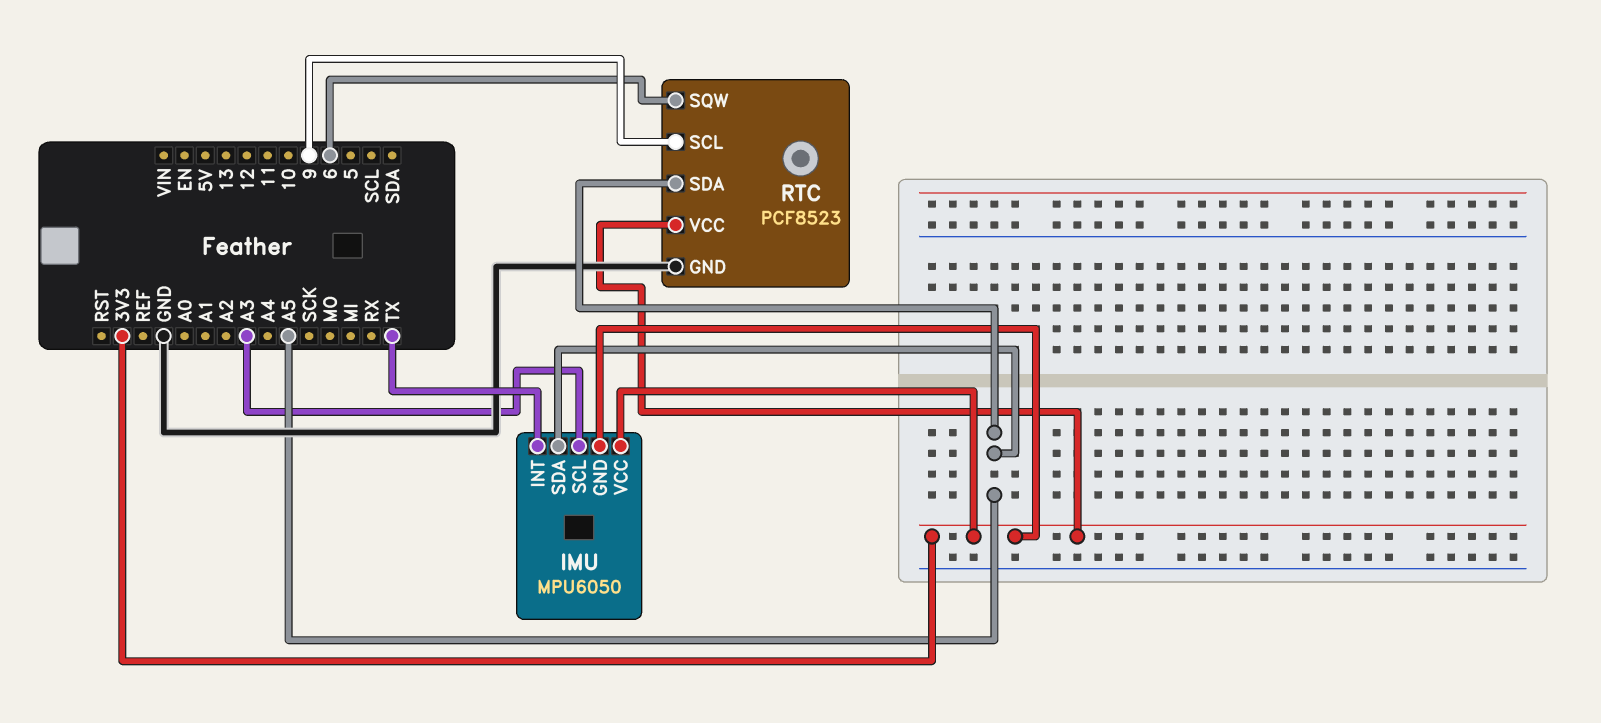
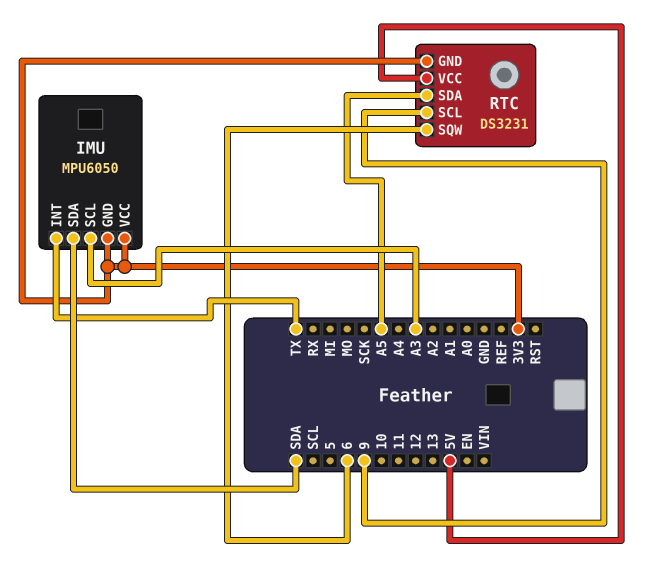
IMU pin SDA: A5 -> SDA
RTC: PCF8523 -> DS3231
RTC pin GND: GND -> 3V3
RTC pin VCC: 3V3 -> 5V

